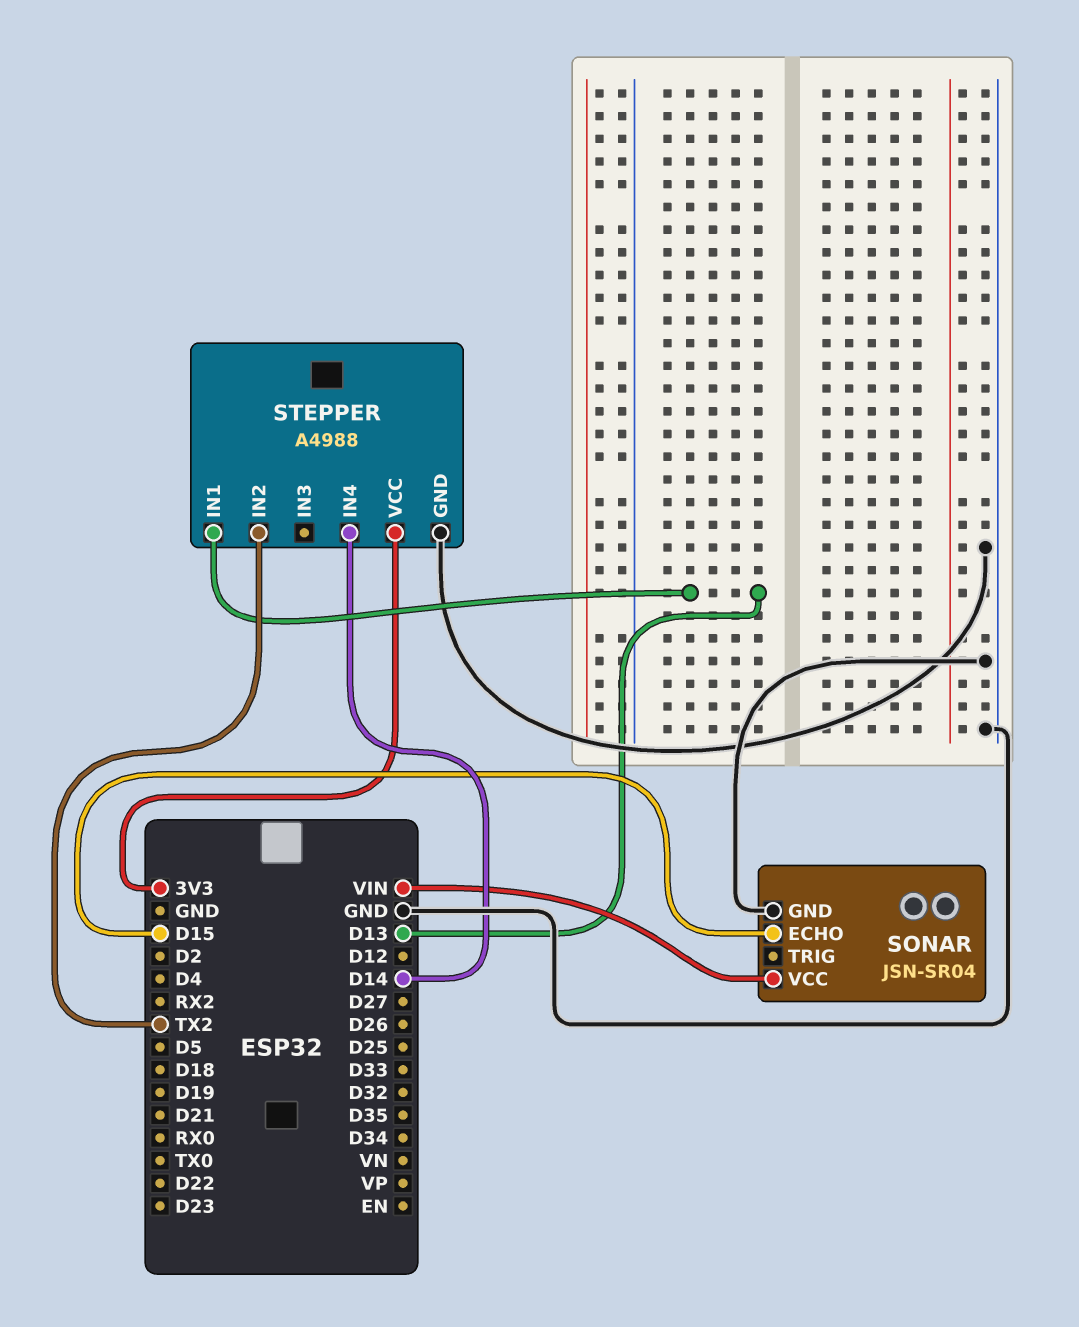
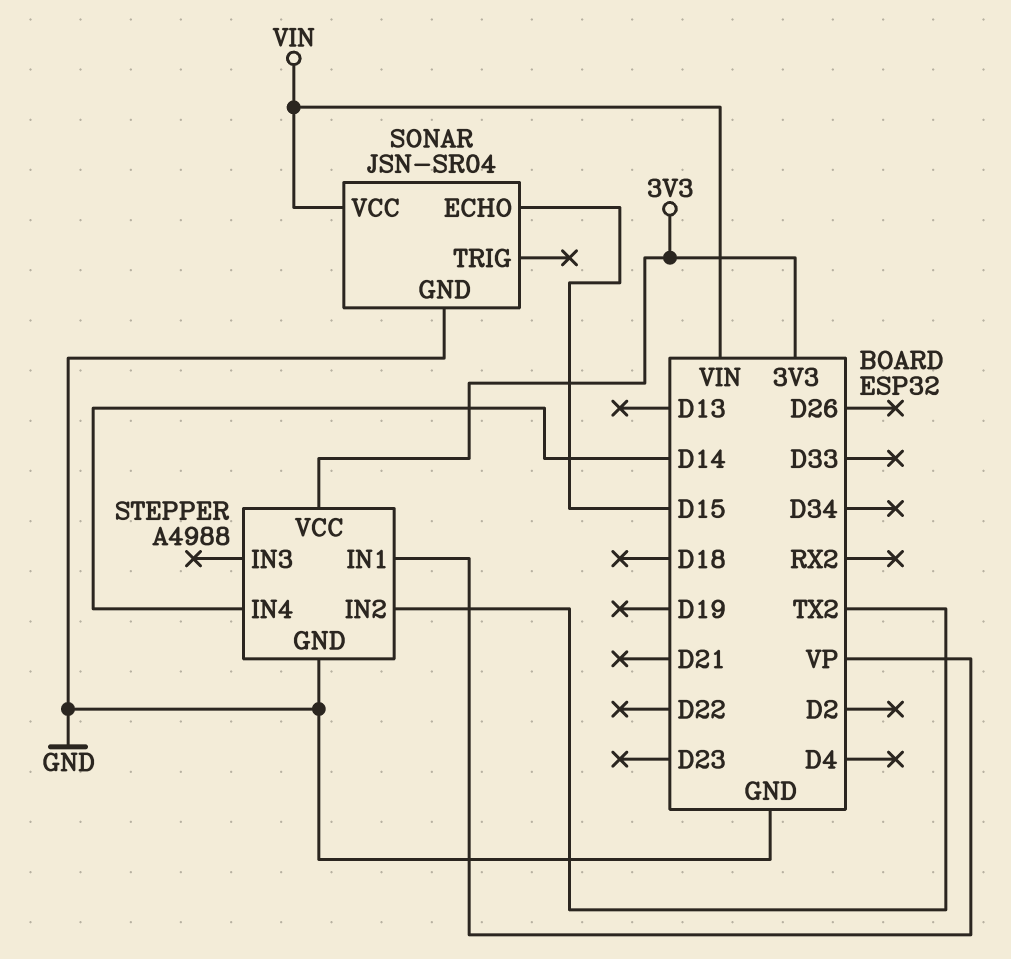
STEPPER pin IN1: D13 -> VP

